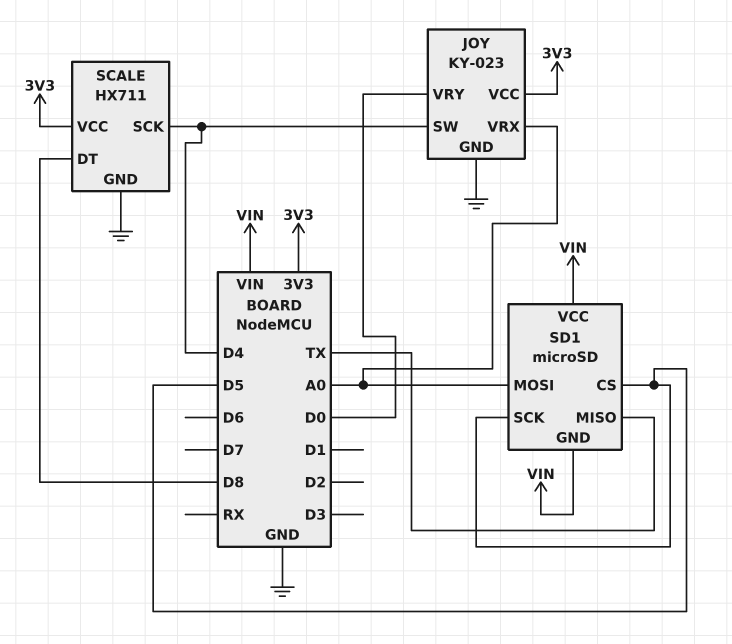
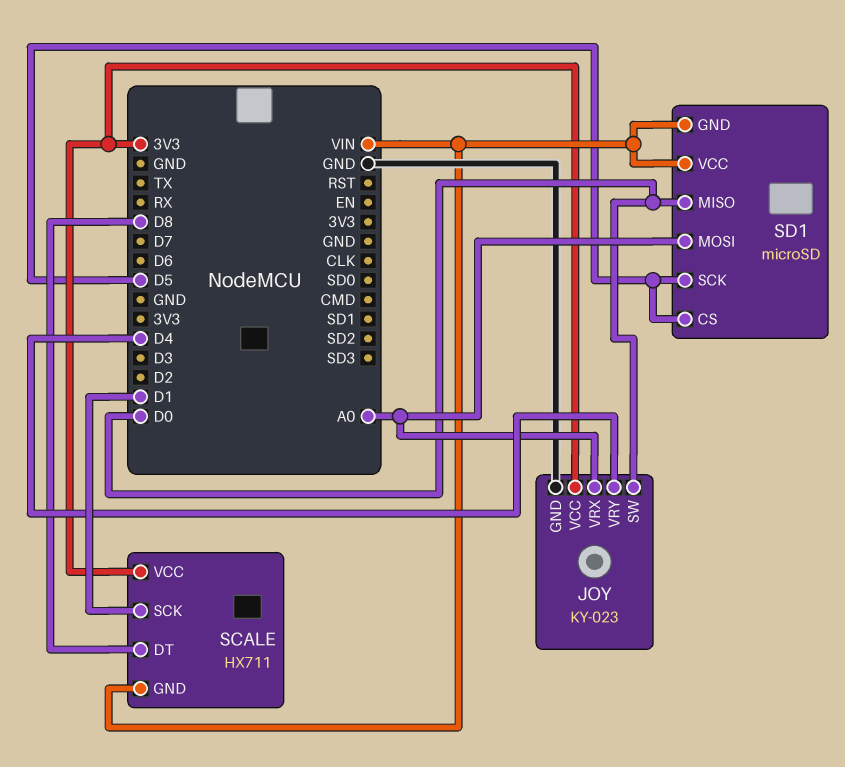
JOY pin SW: D4 -> D0
JOY pin VRY: D0 -> D4
SCALE pin GND: GND -> VIN
SCALE pin SCK: D4 -> D1
SD1 pin MISO: TX -> D0

